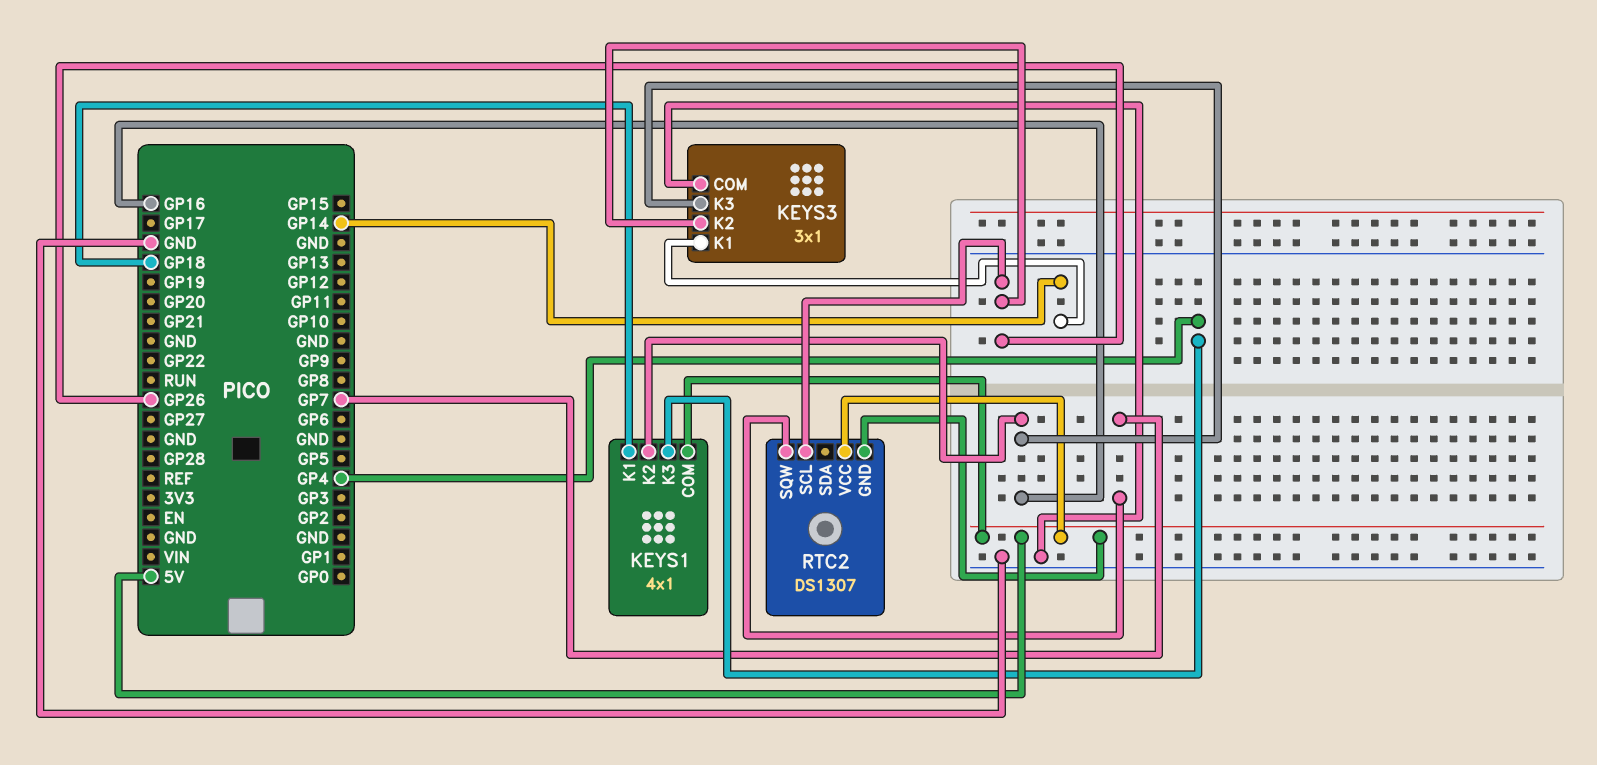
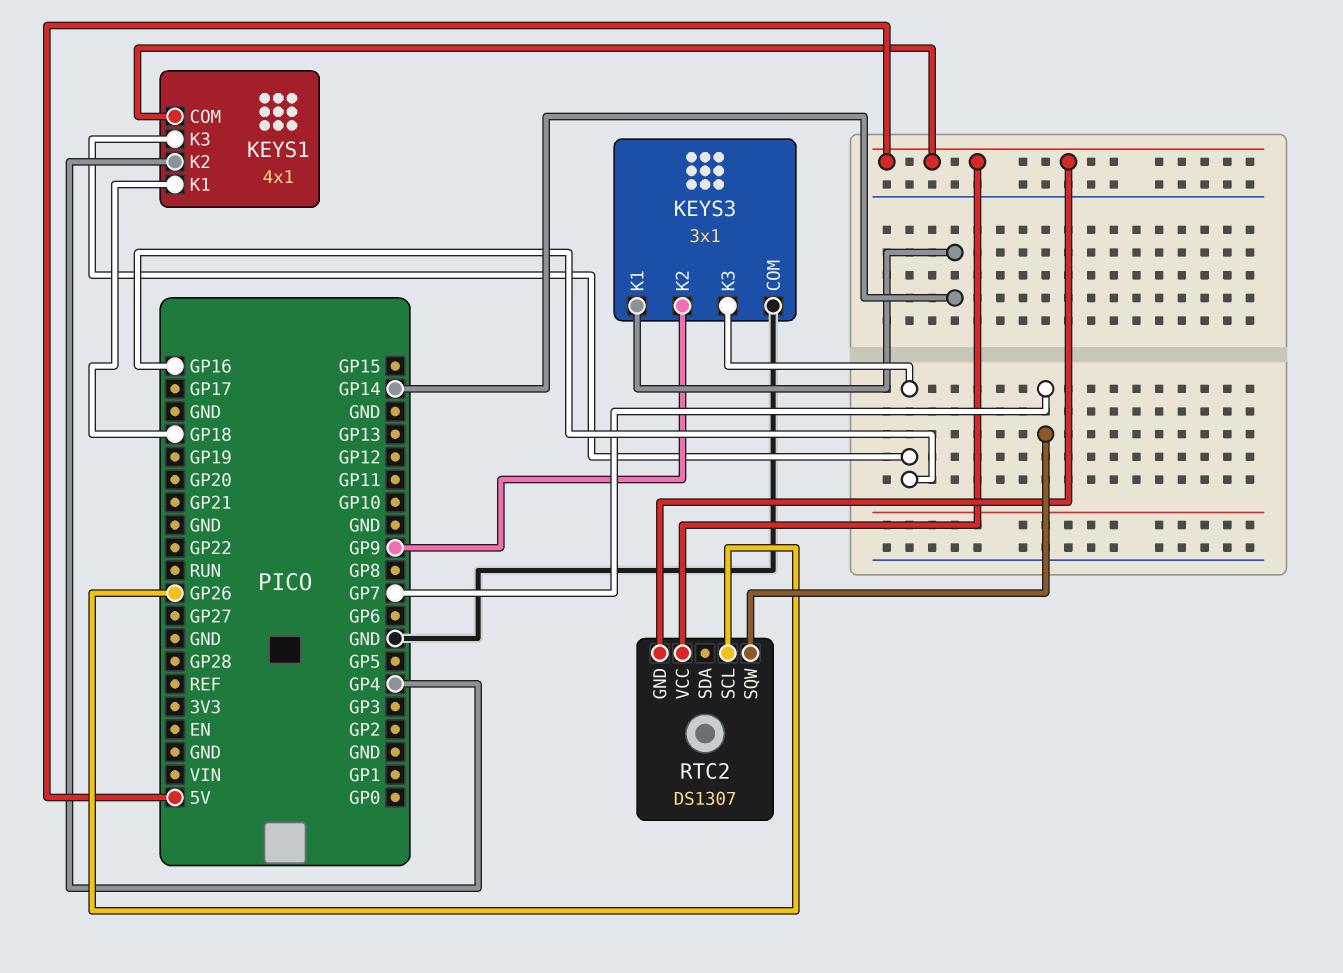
KEYS1 pin K2: GP16 -> GP4
KEYS1 pin K3: GP4 -> GP16
KEYS3 pin K2: GP26 -> GP9

